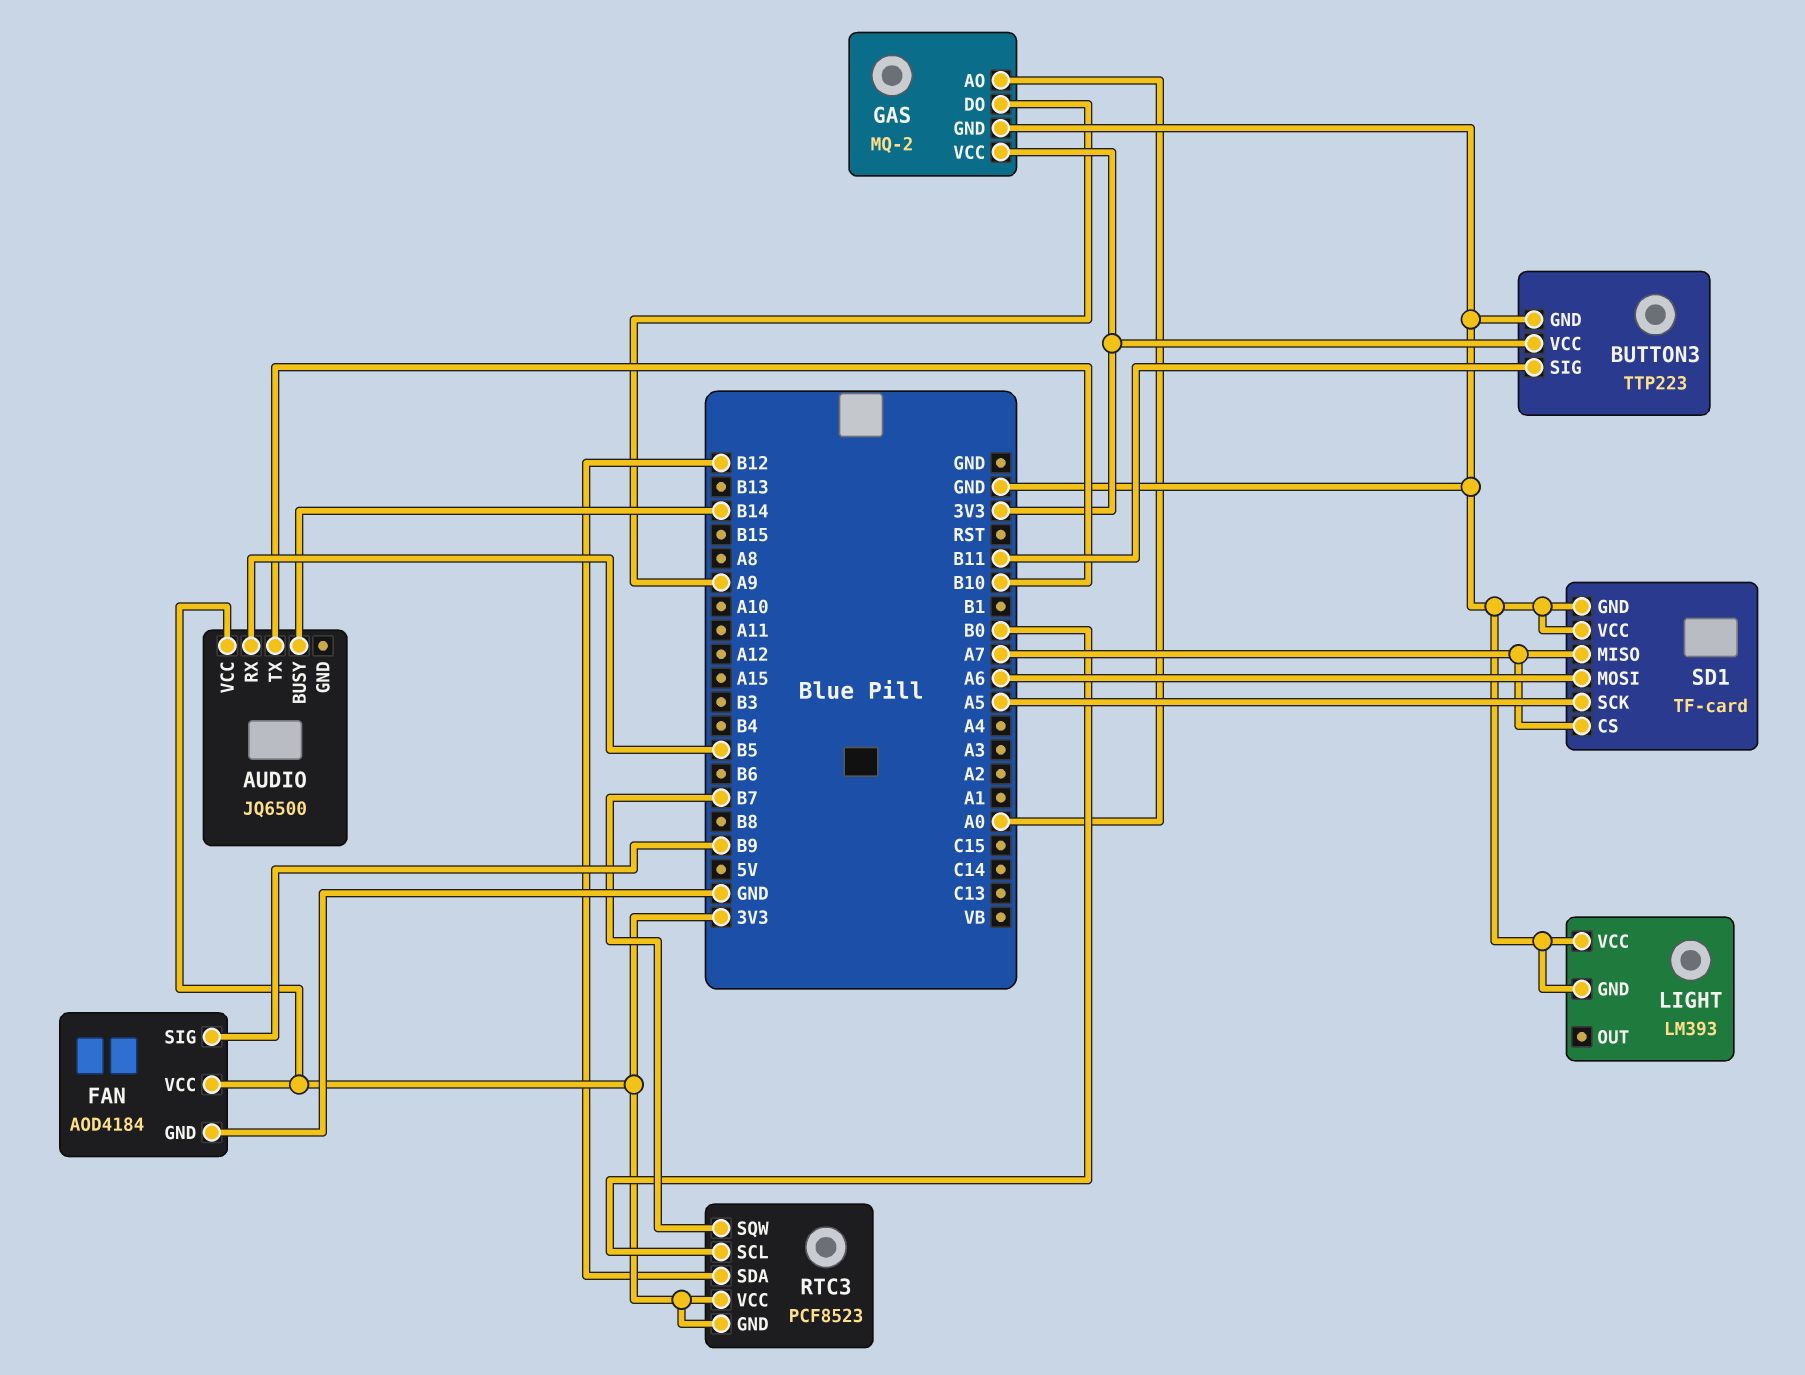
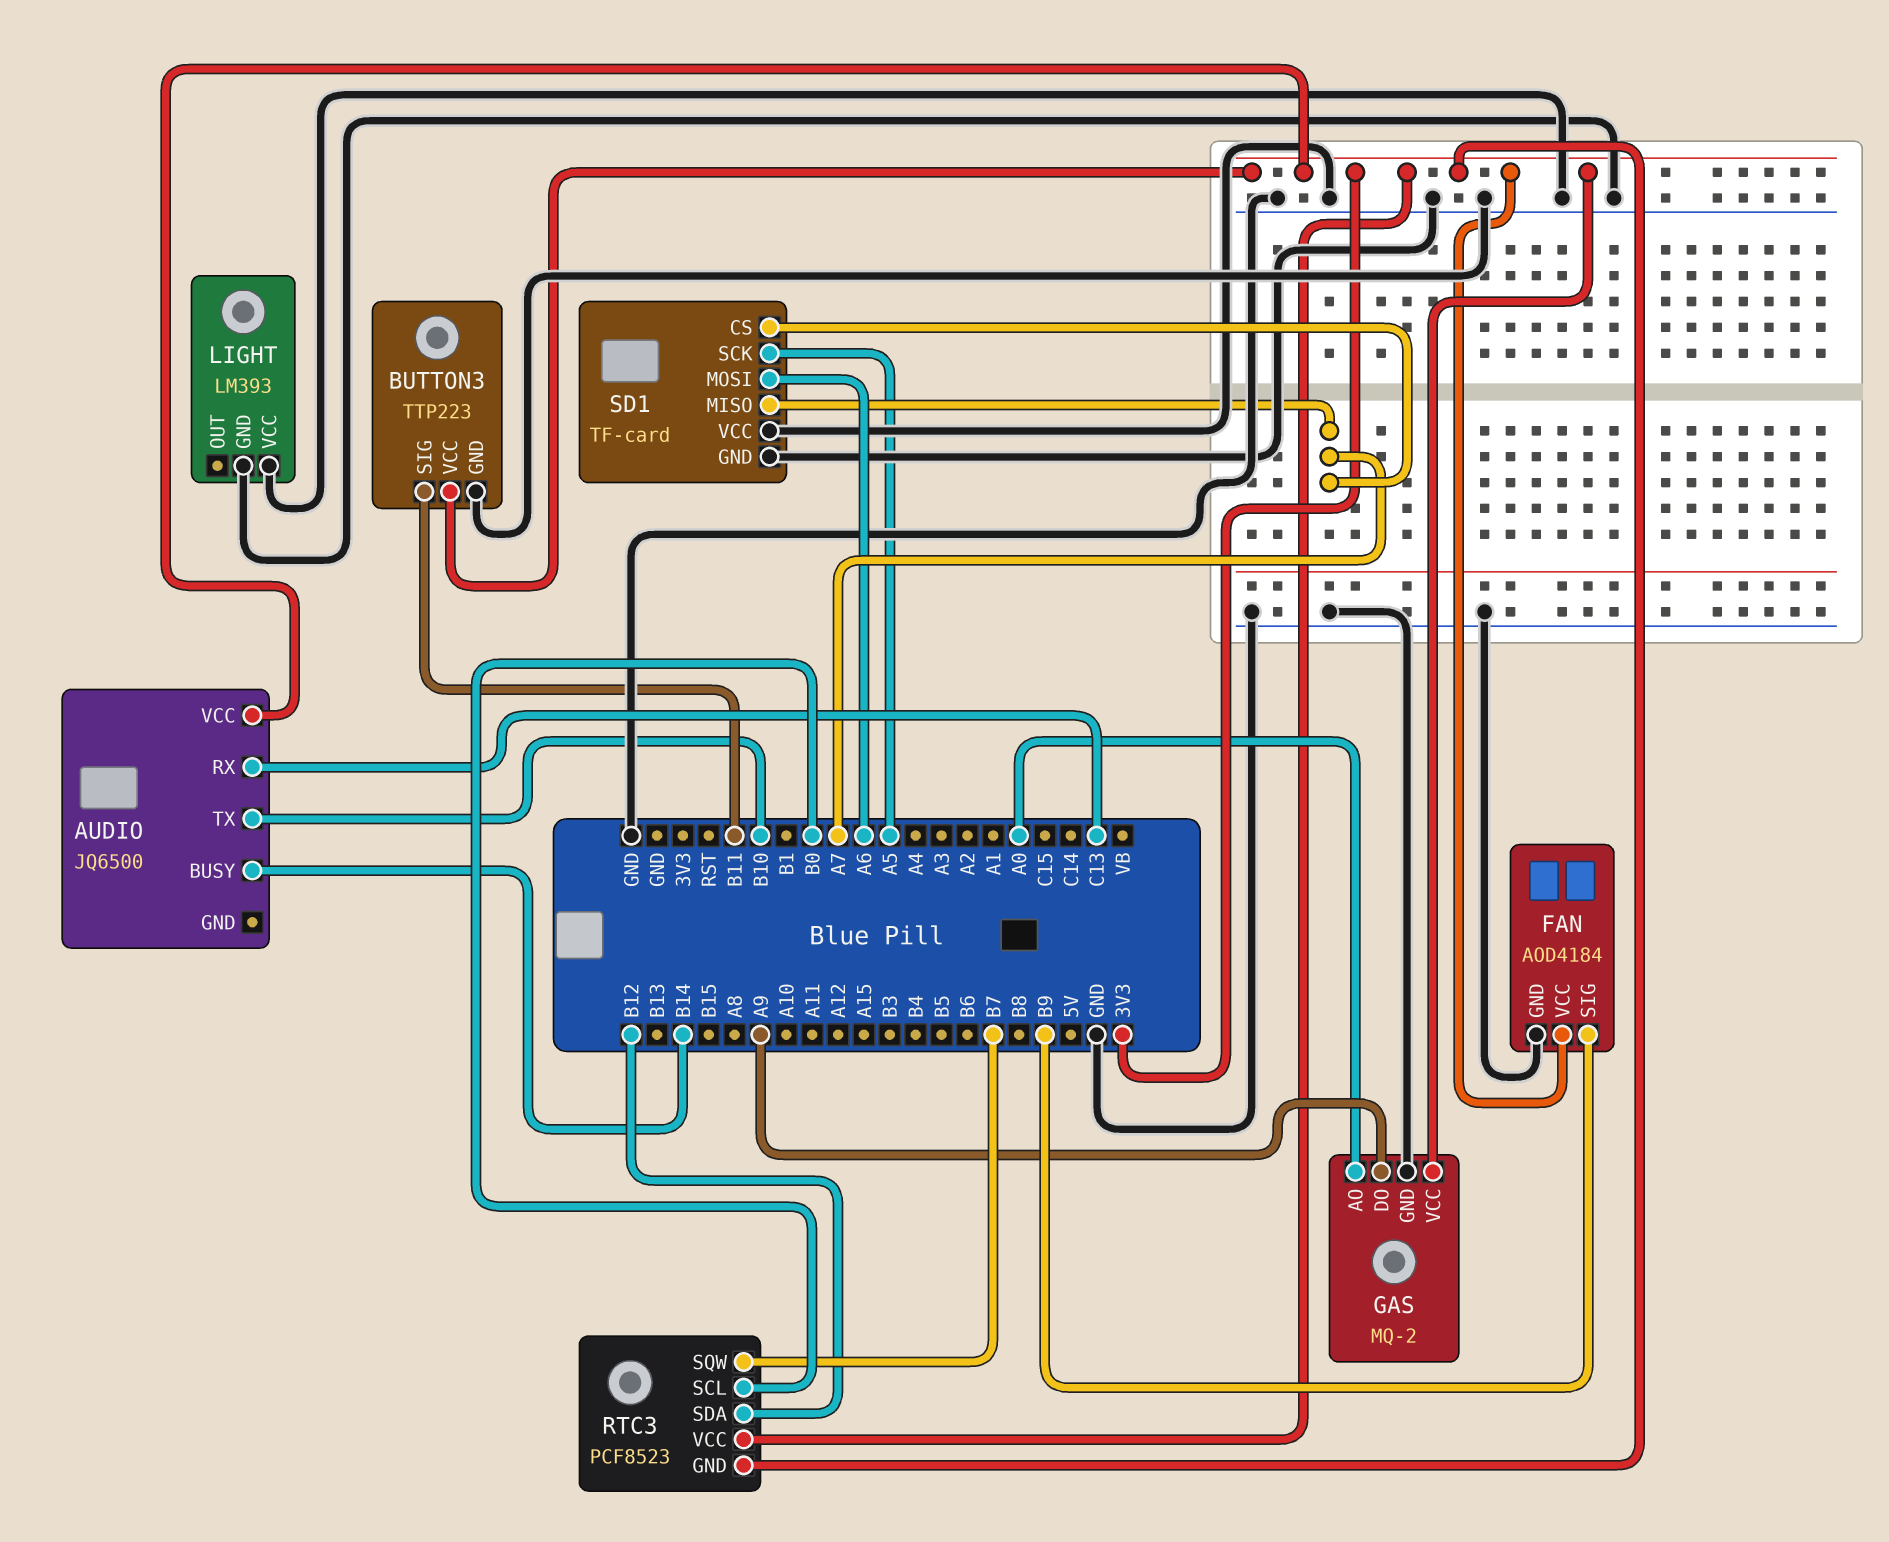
AUDIO pin RX: B5 -> C13

